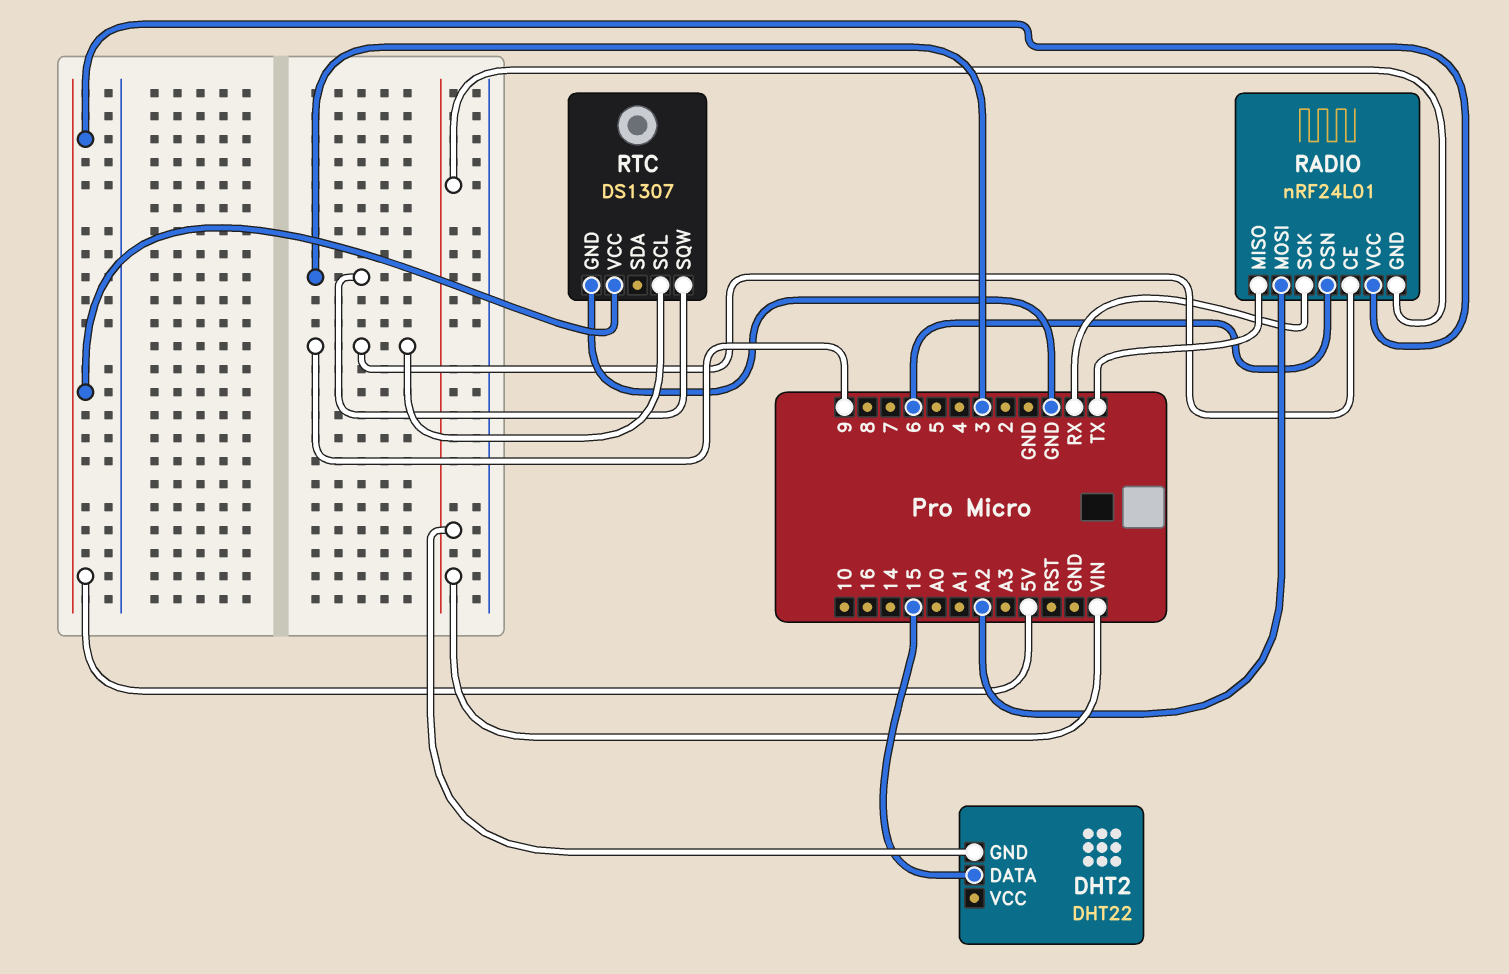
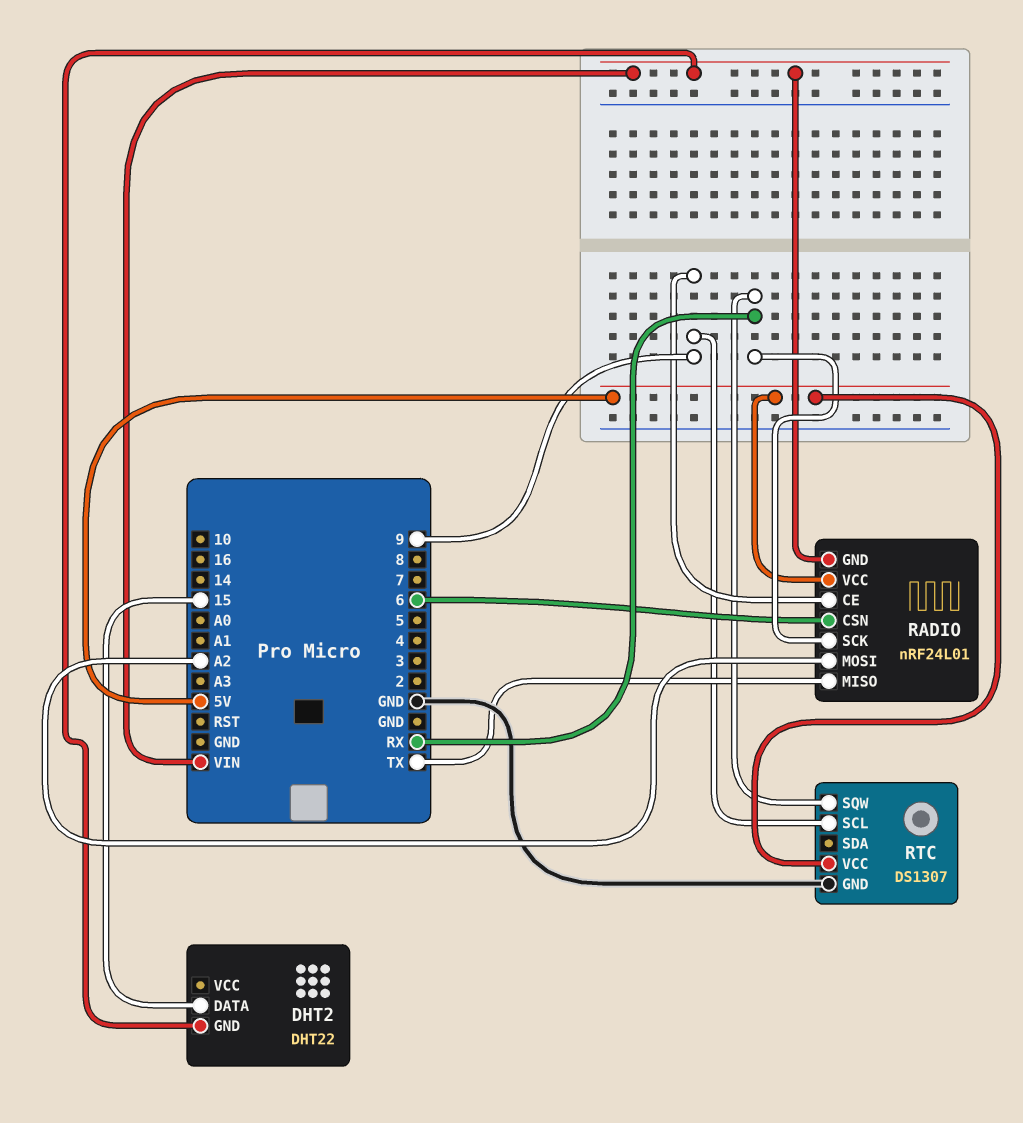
RTC pin SQW: 3 -> RX

